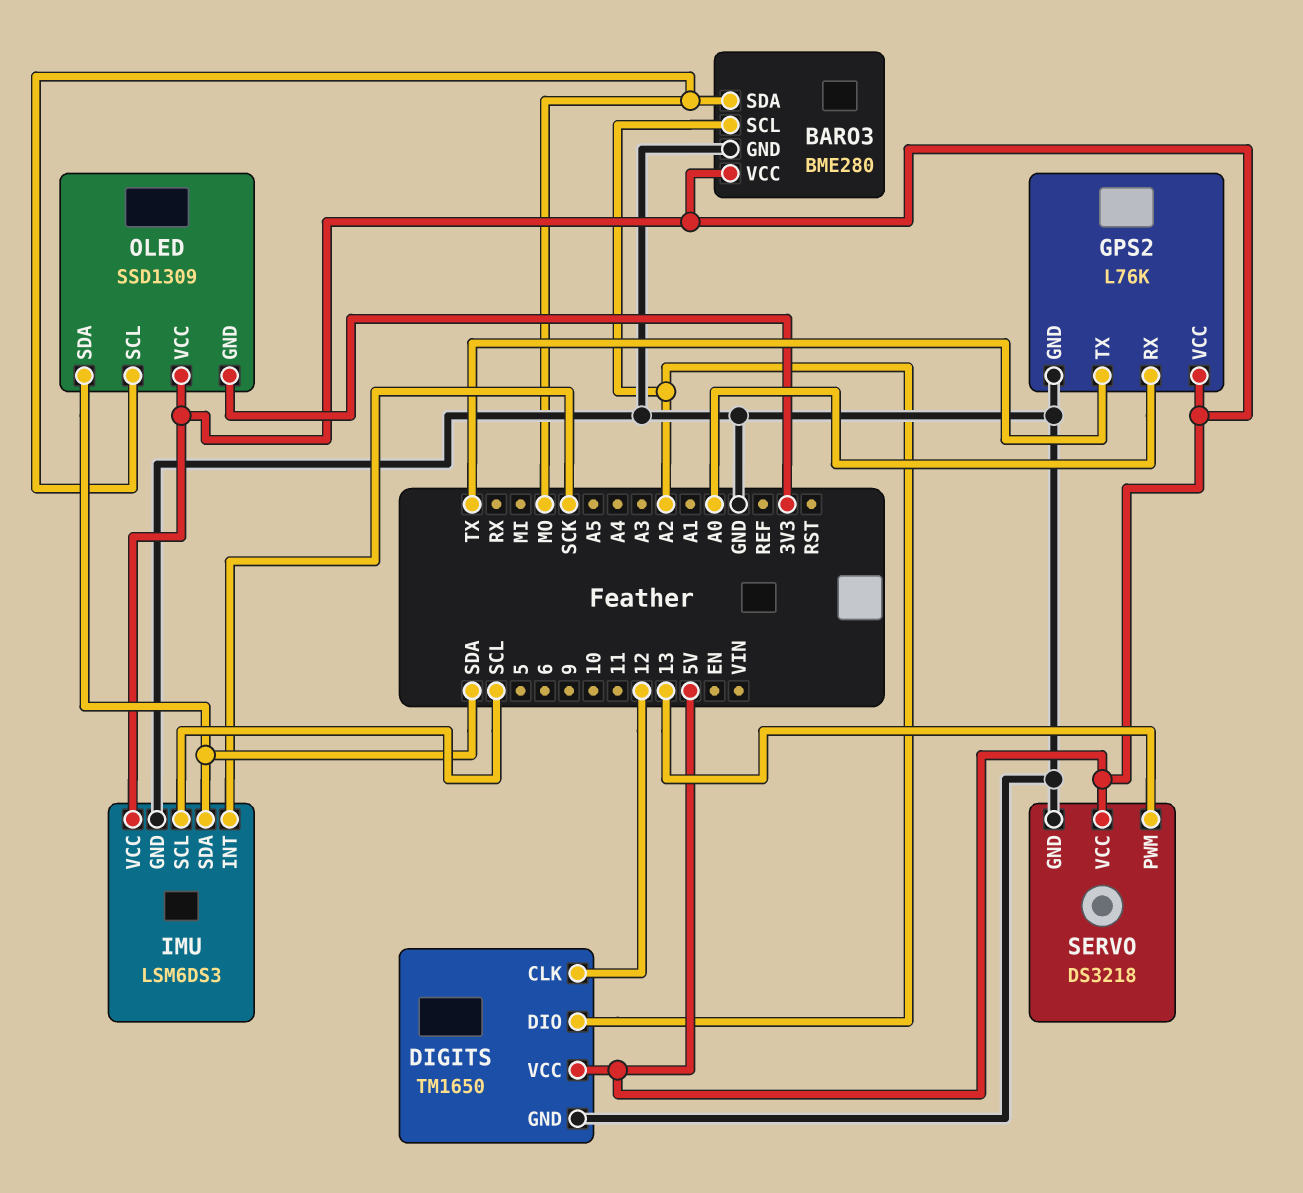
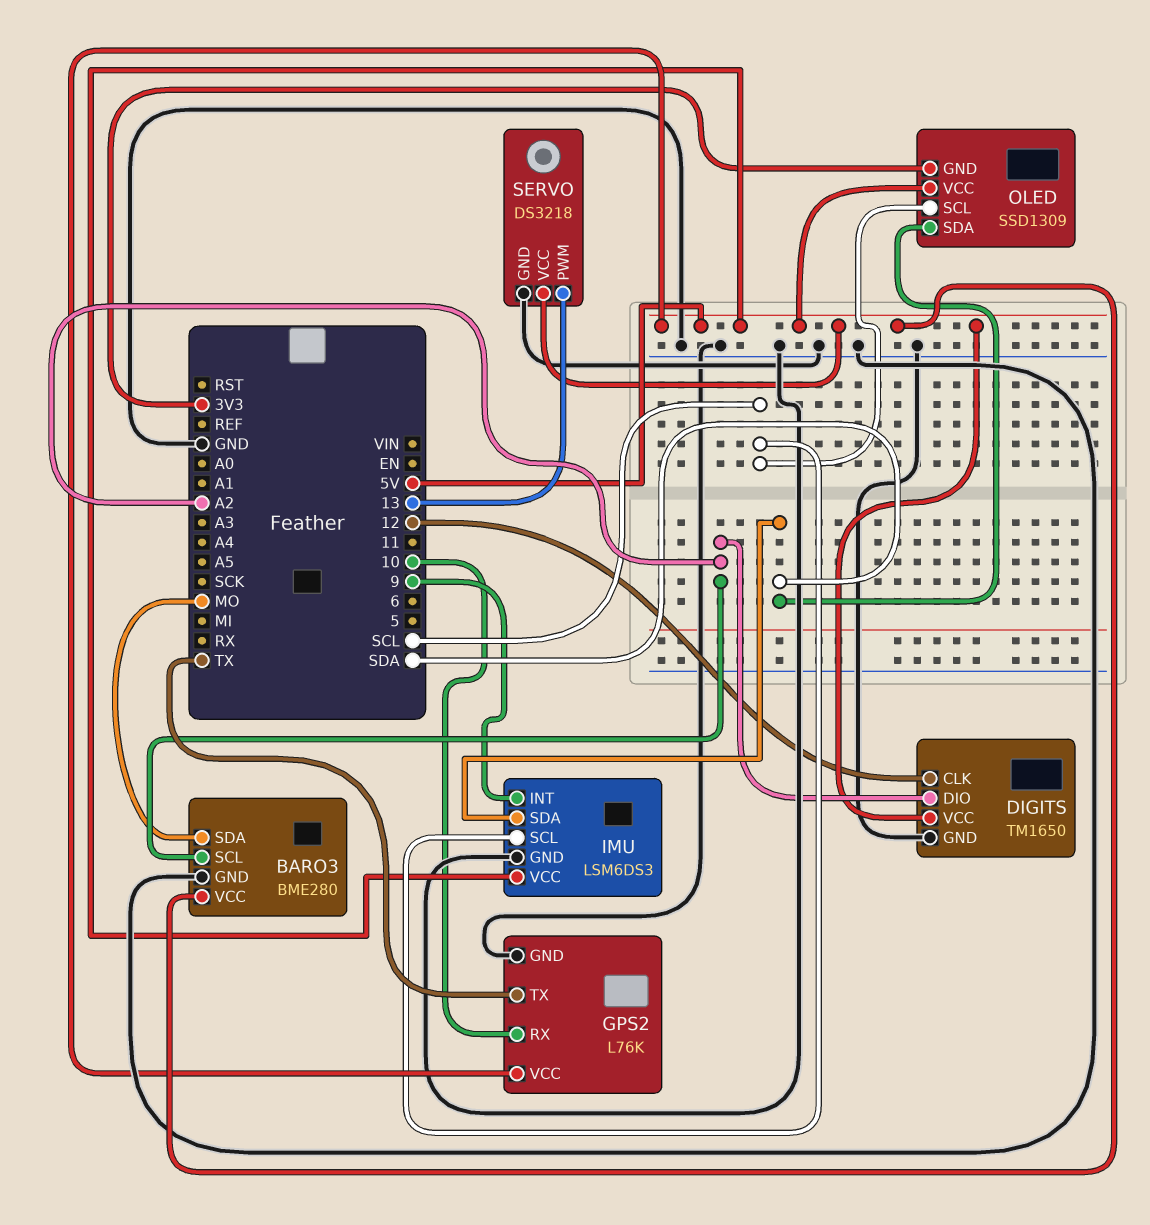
GPS2 pin RX: A0 -> 10
IMU pin INT: SCK -> 9
OLED pin SCL: MO -> SCL

